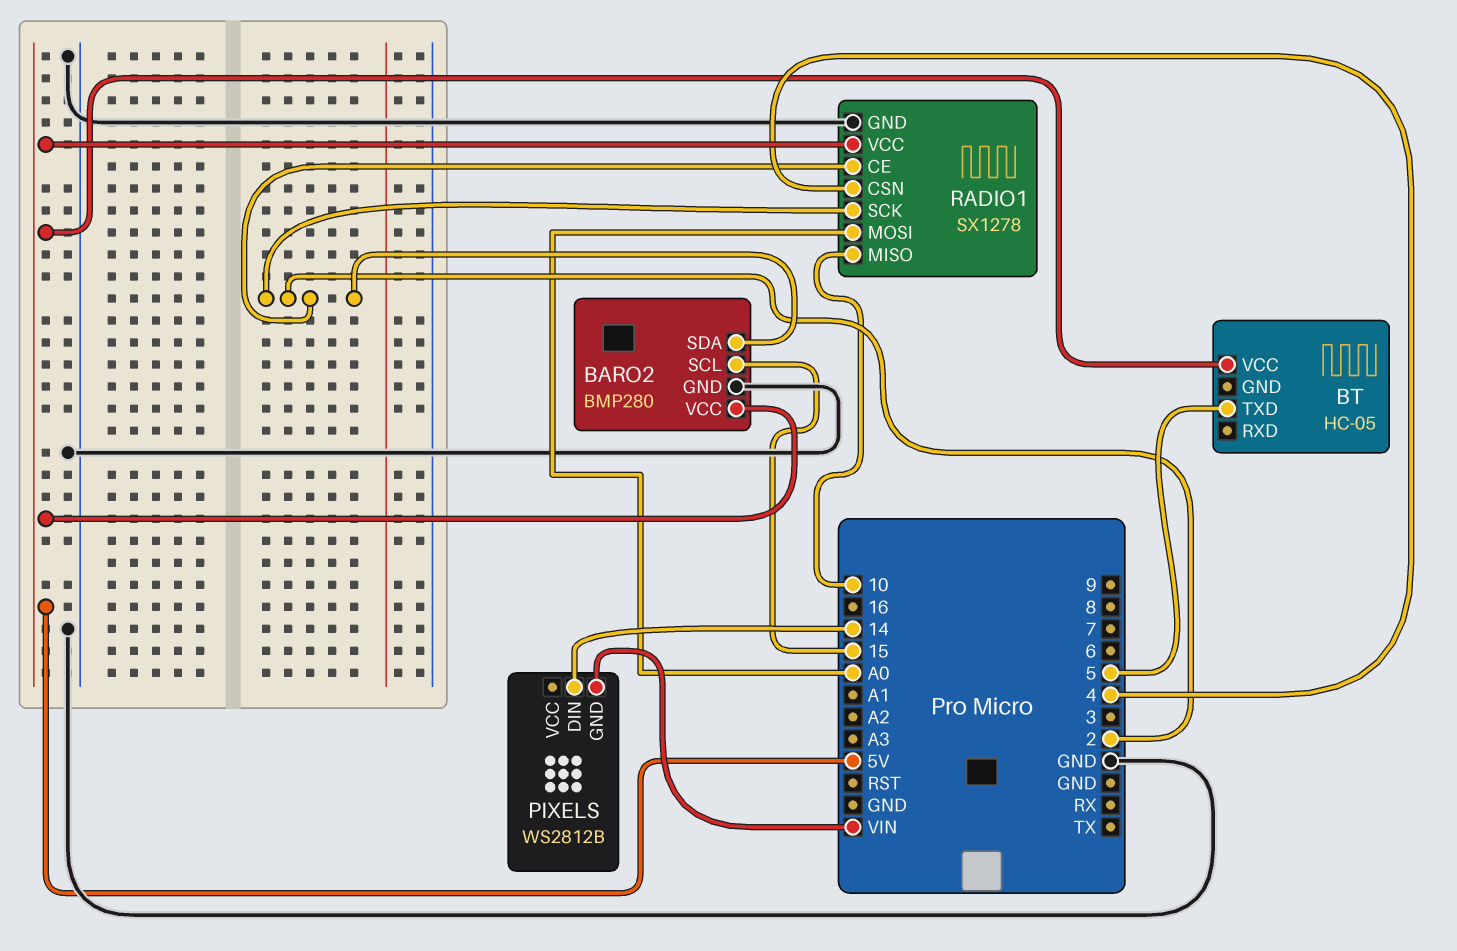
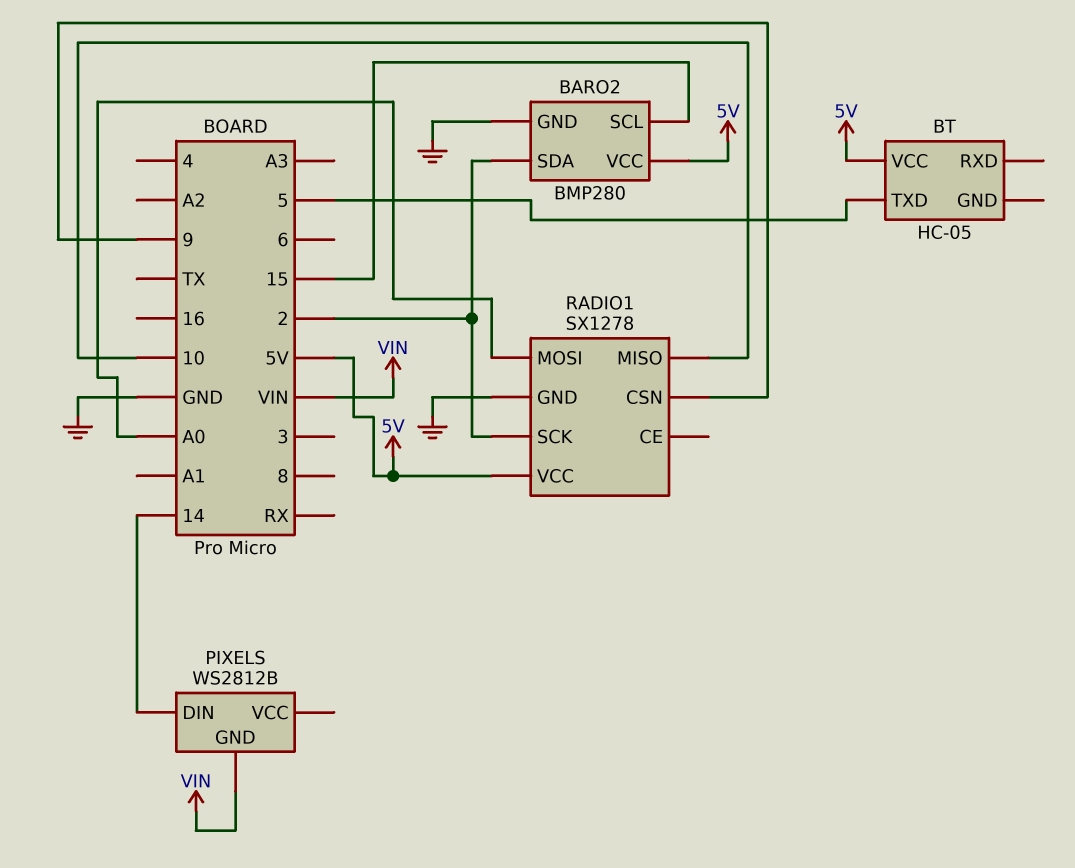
RADIO1 pin CE: 2 -> none
RADIO1 pin CSN: 4 -> 9

